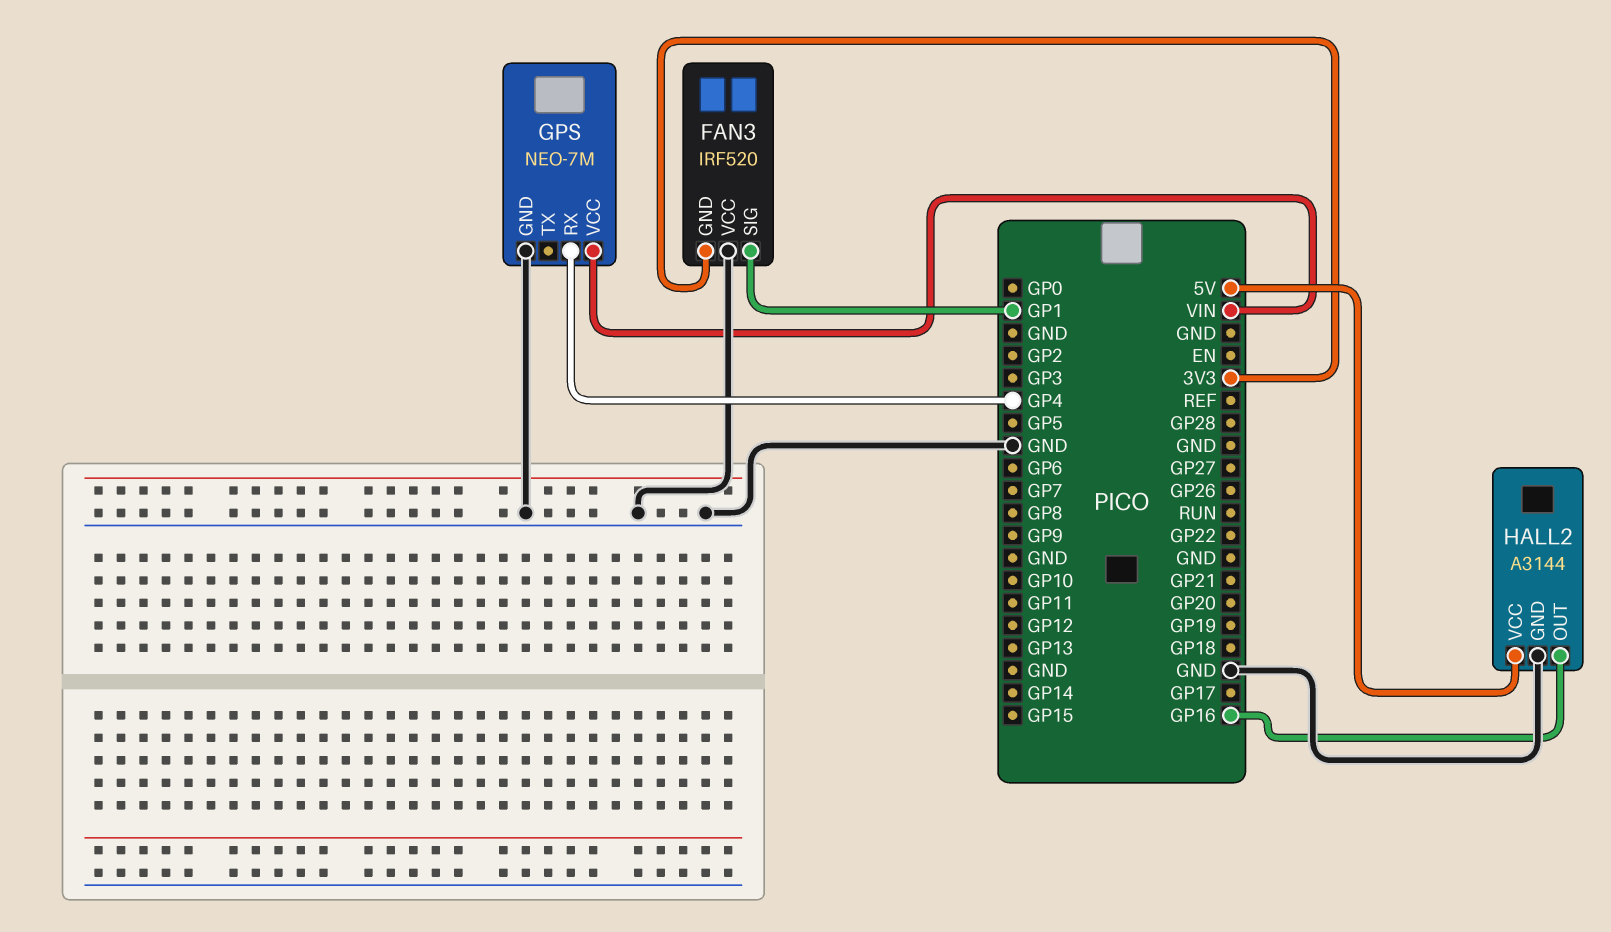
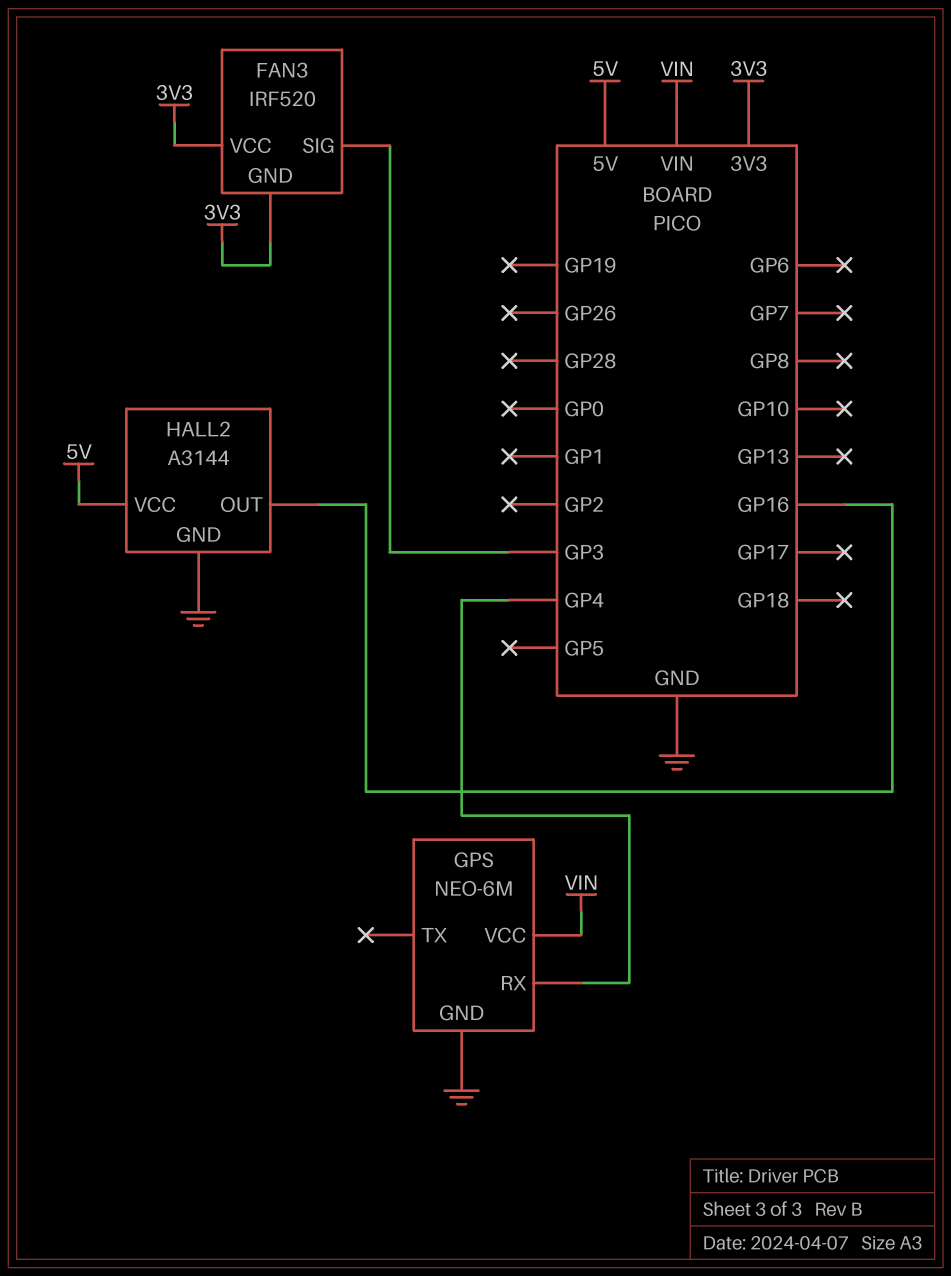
FAN3 pin SIG: GP1 -> GP3
FAN3 pin VCC: GND -> 3V3
GPS: NEO-7M -> NEO-6M

